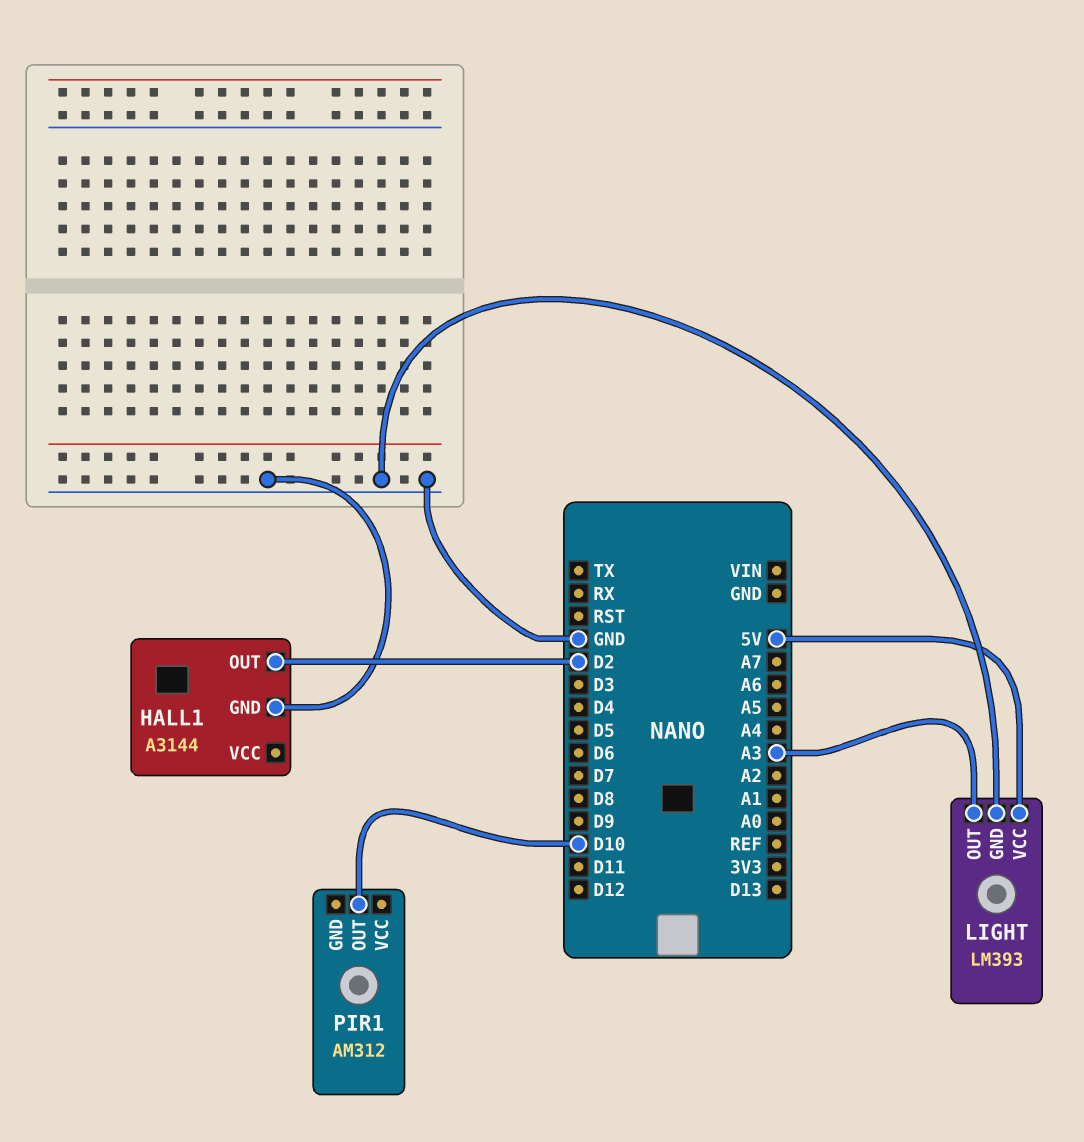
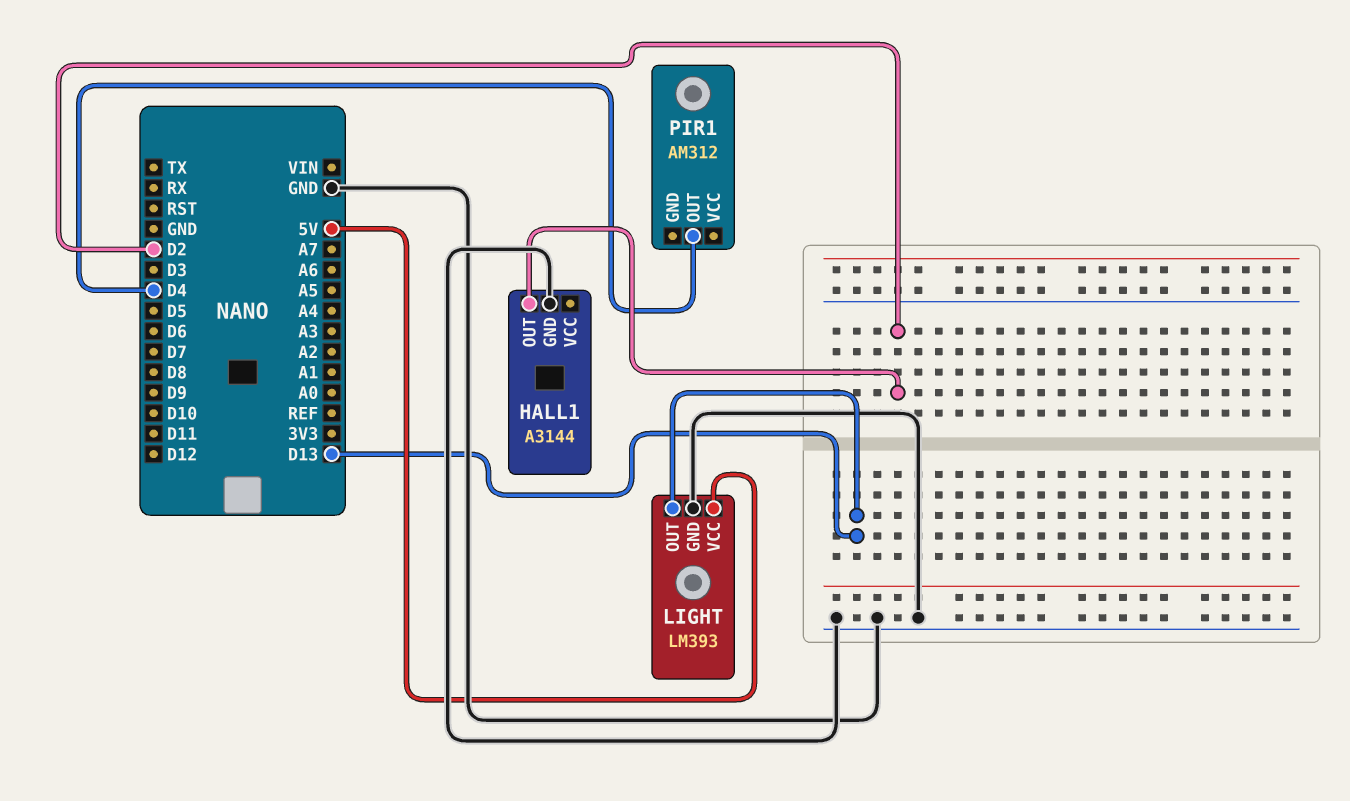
LIGHT pin OUT: A3 -> D13
PIR1 pin OUT: D10 -> D4

